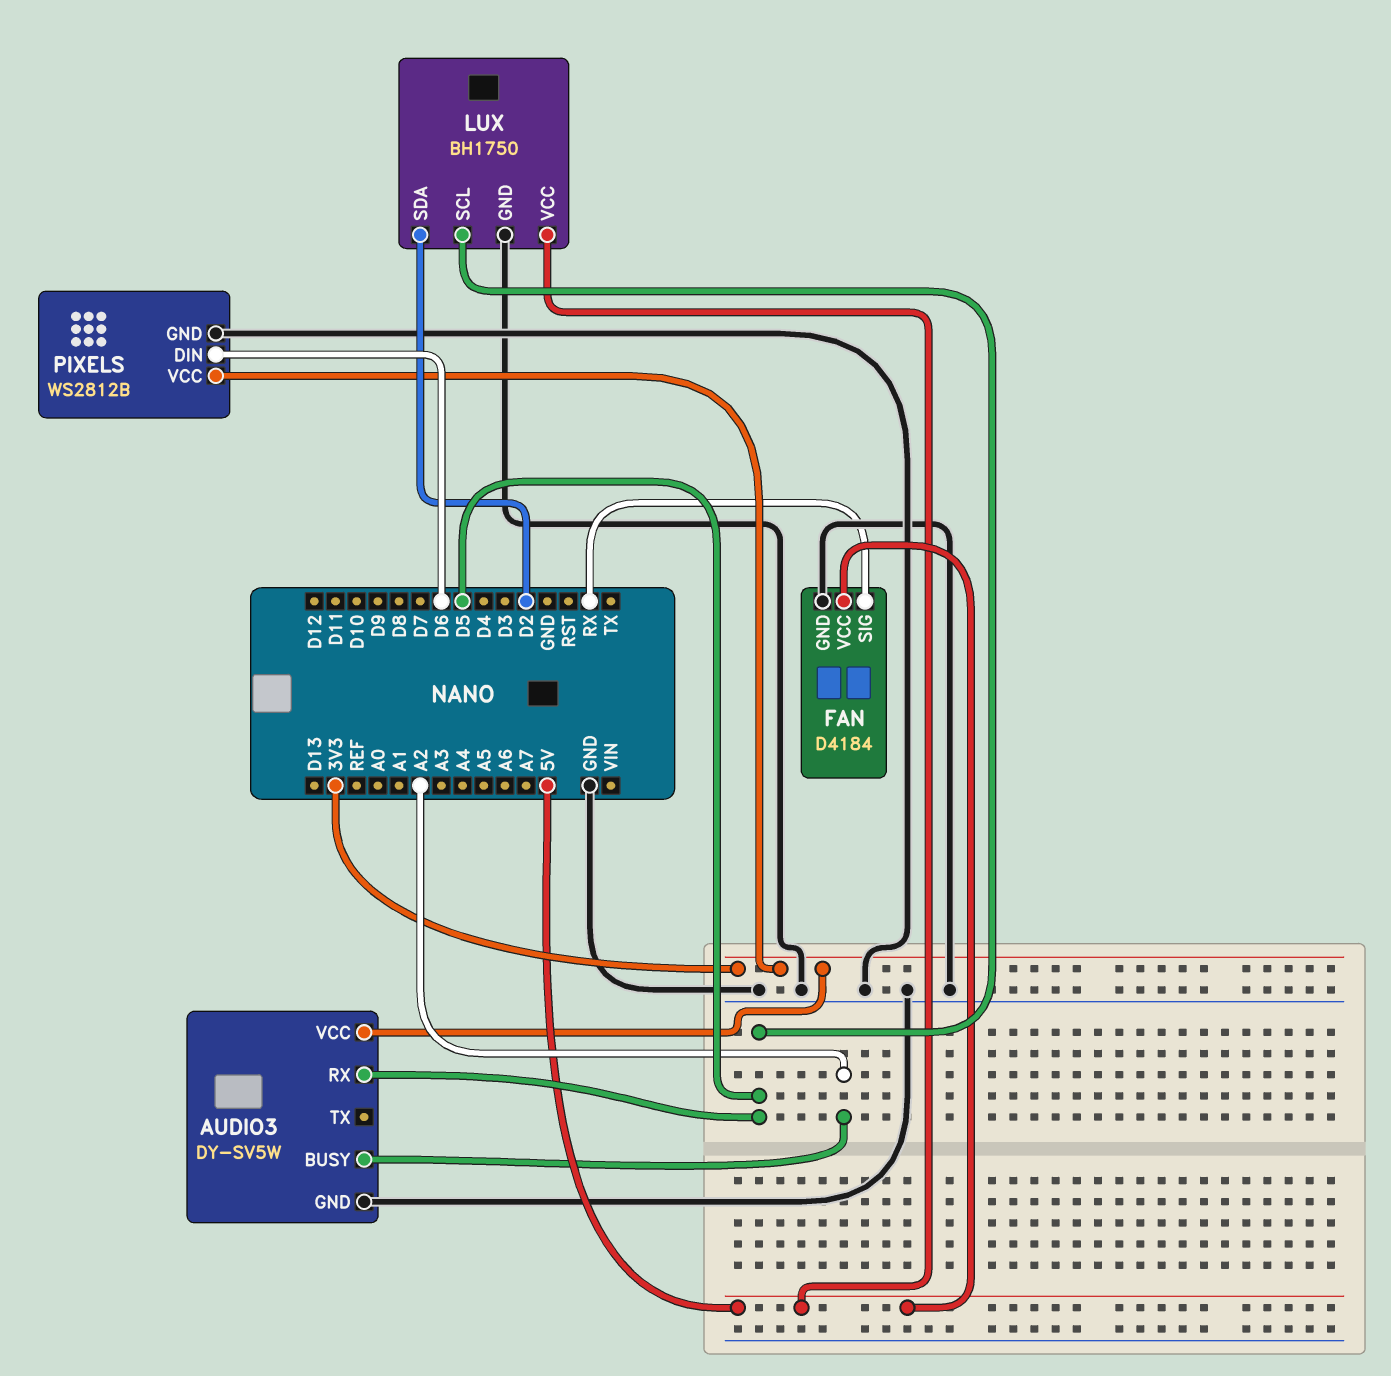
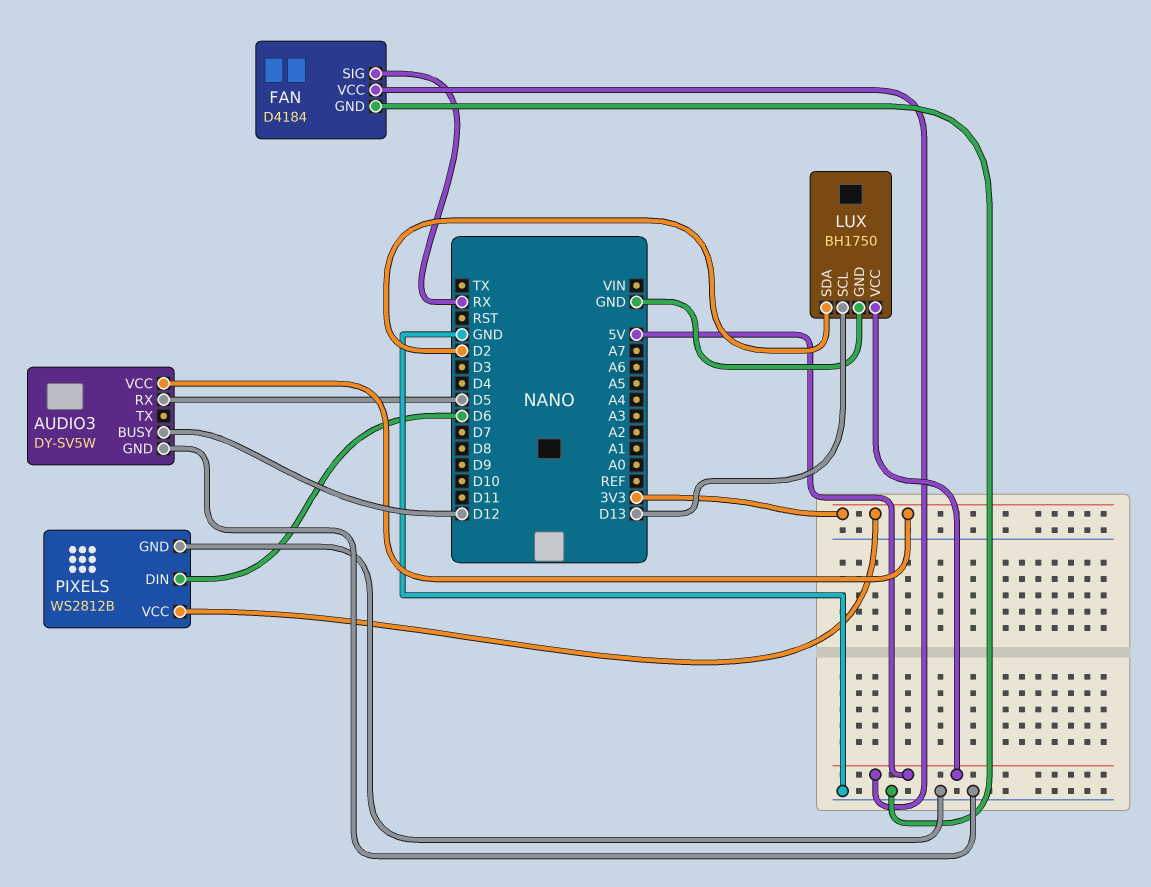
AUDIO3 pin BUSY: A2 -> D12
LUX pin SCL: D5 -> D13

